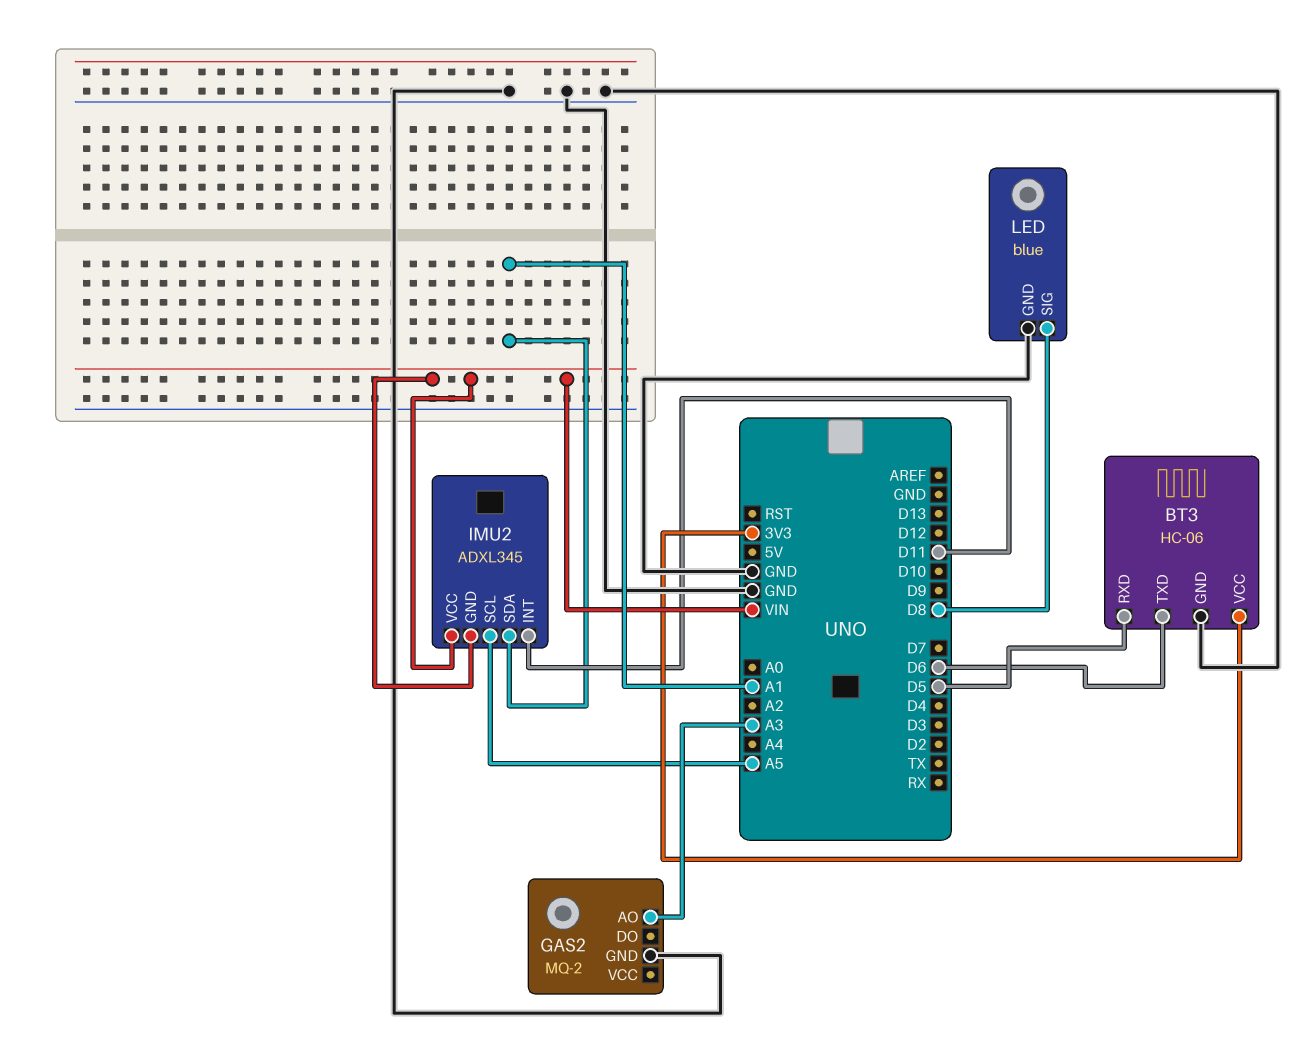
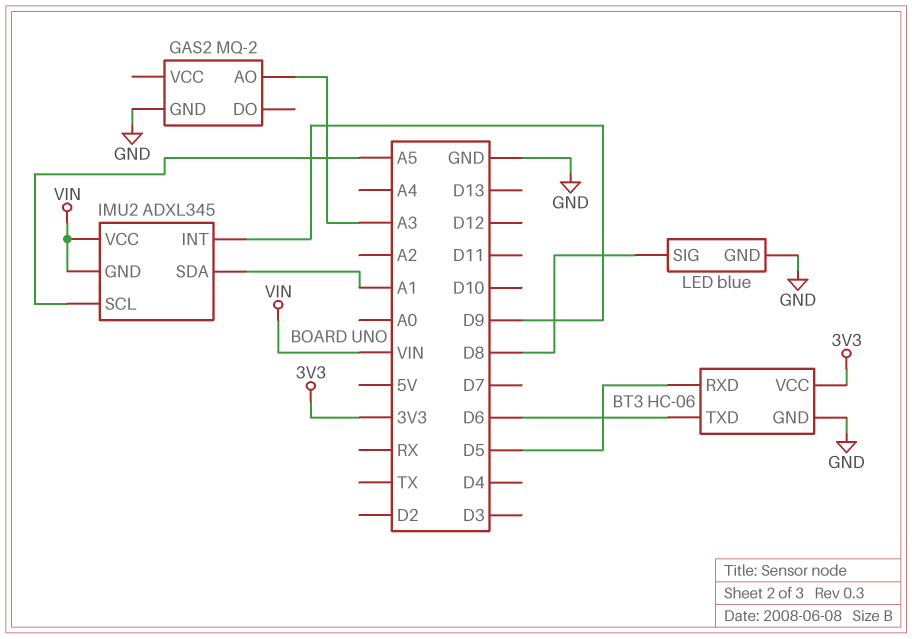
IMU2 pin INT: D11 -> D9

